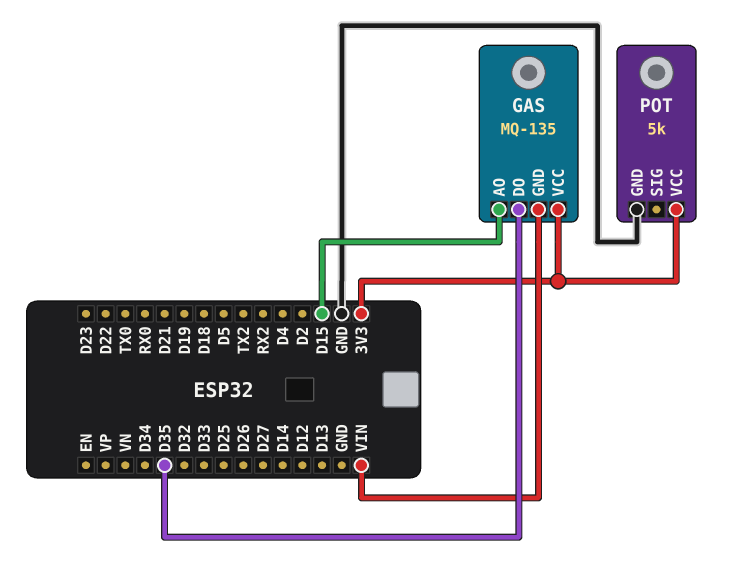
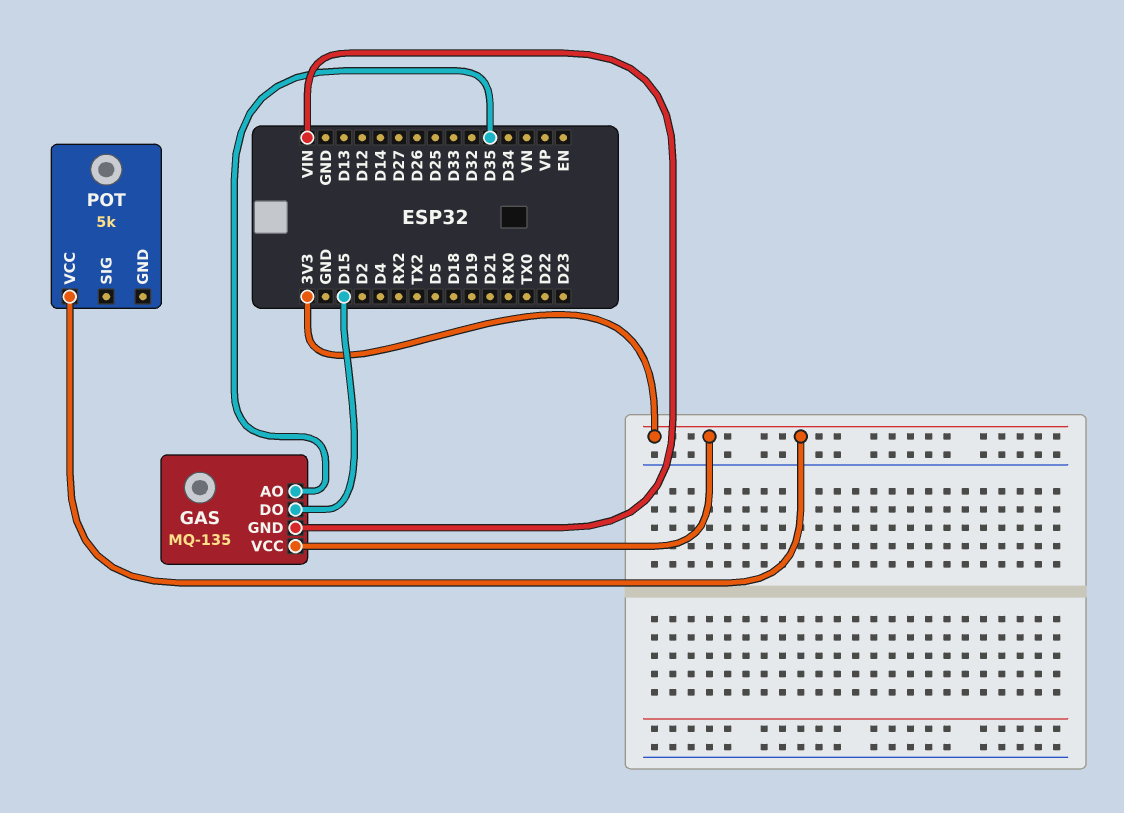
GAS pin AO: D15 -> D35
GAS pin DO: D35 -> D15
POT pin GND: GND -> none

